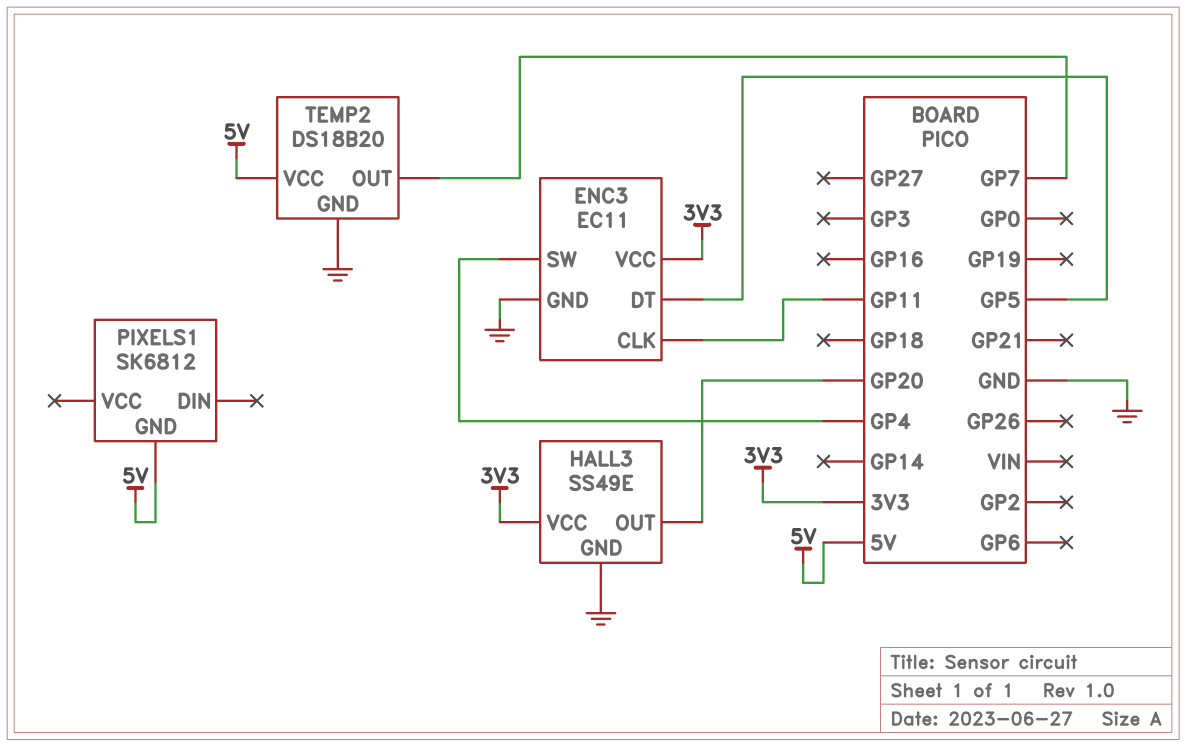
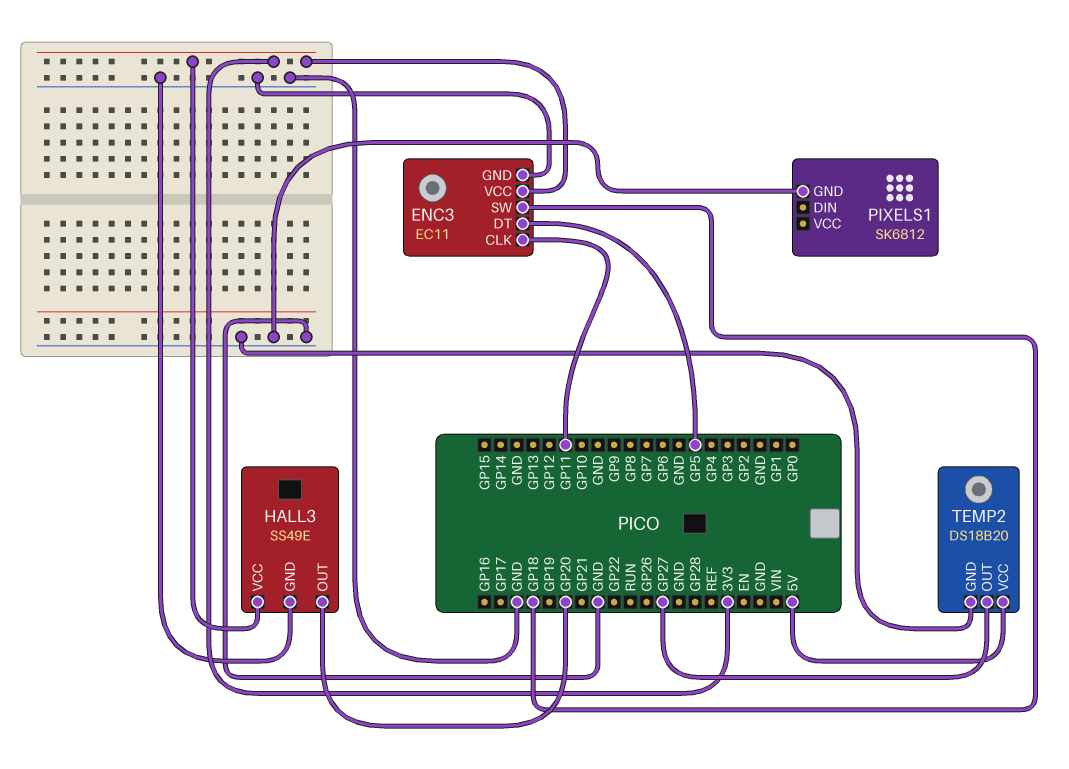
ENC3 pin SW: GP4 -> GP18
PIXELS1 pin GND: 5V -> GND
TEMP2 pin OUT: GP7 -> GP27

